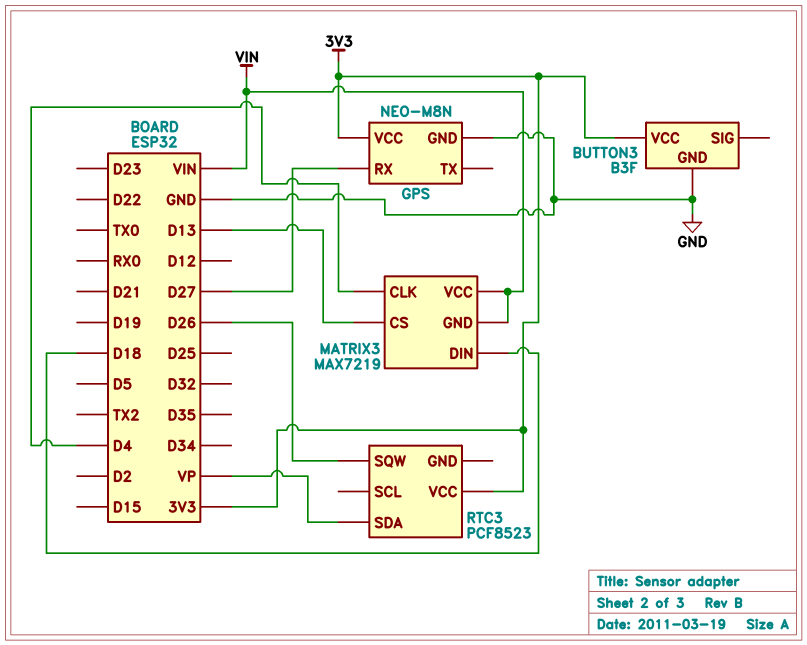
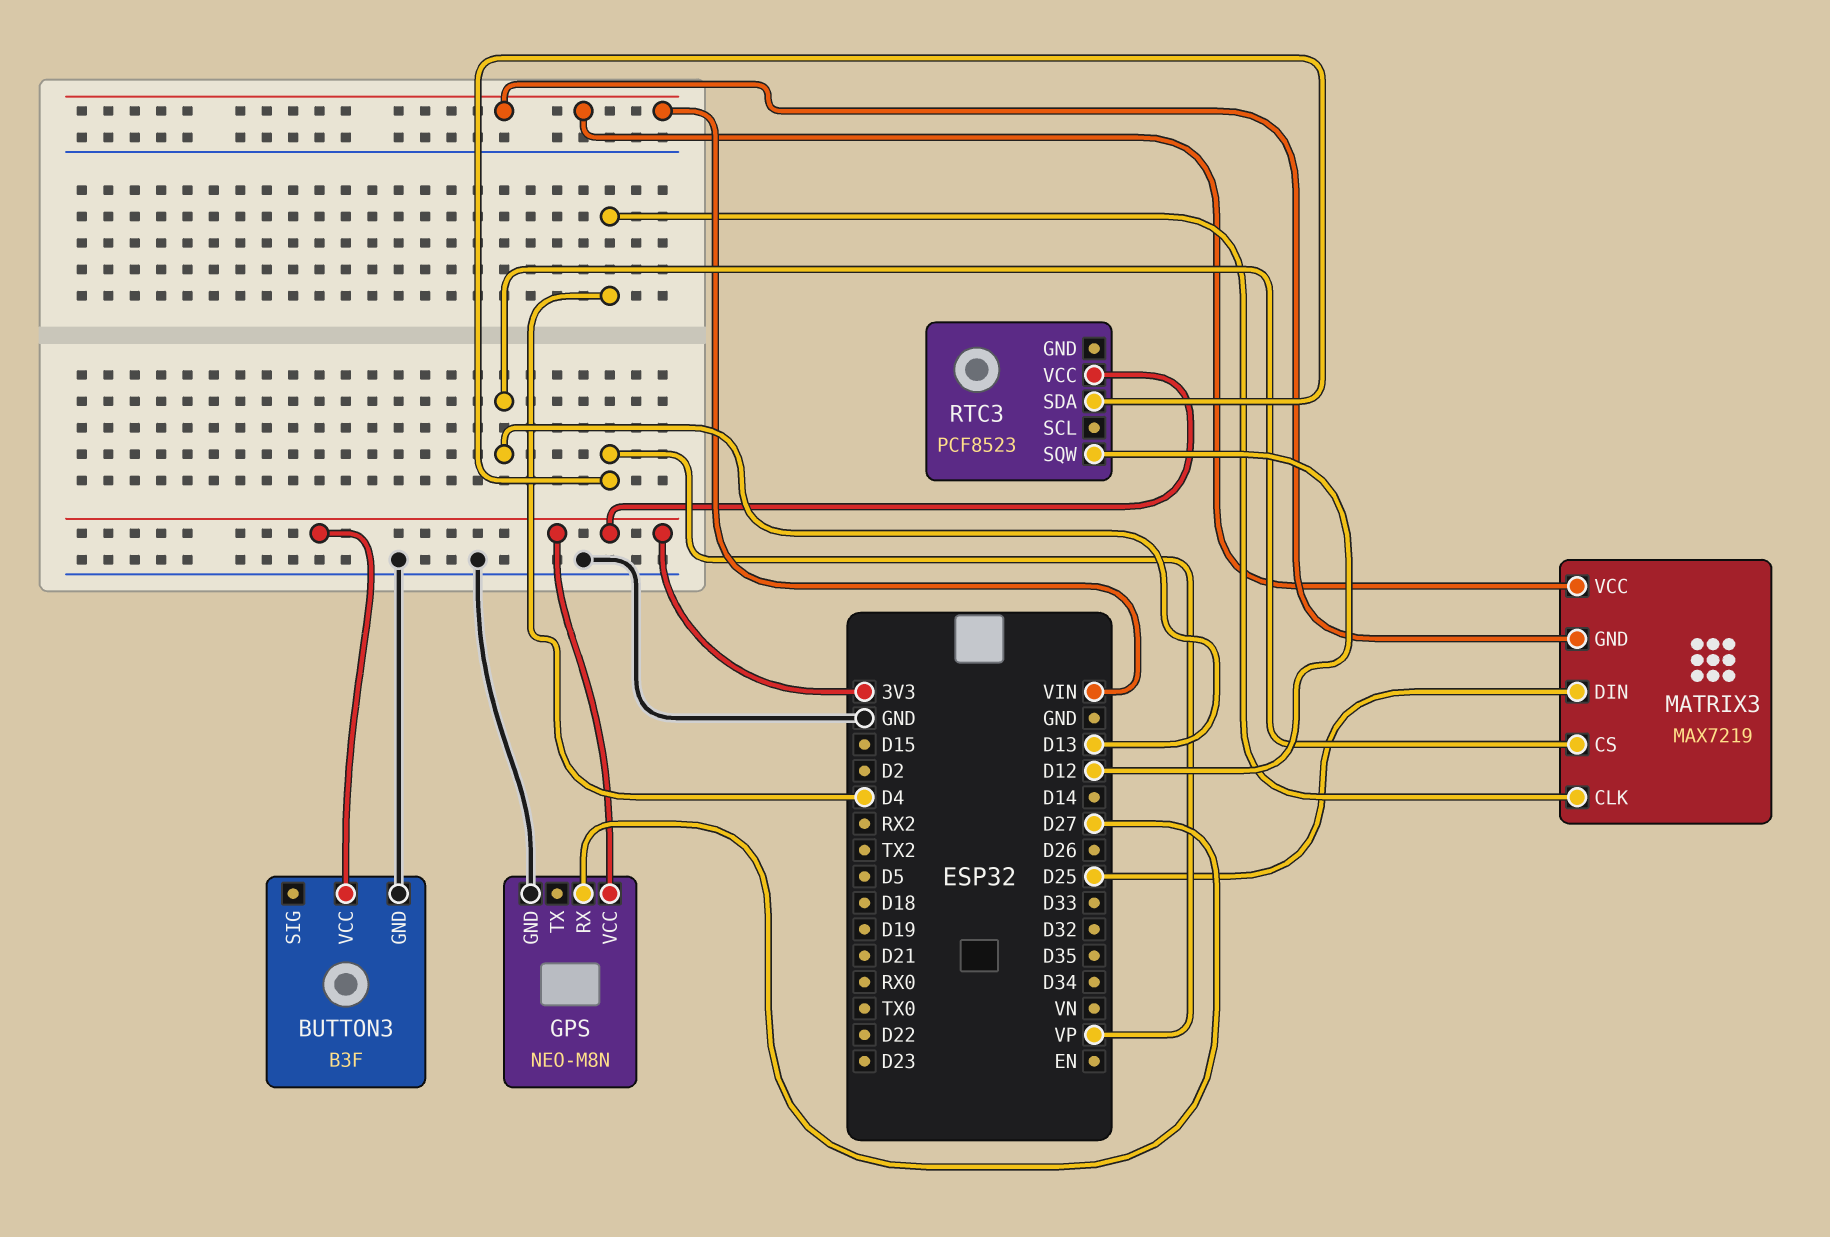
MATRIX3 pin DIN: D18 -> D25
RTC3 pin SQW: D26 -> D12

